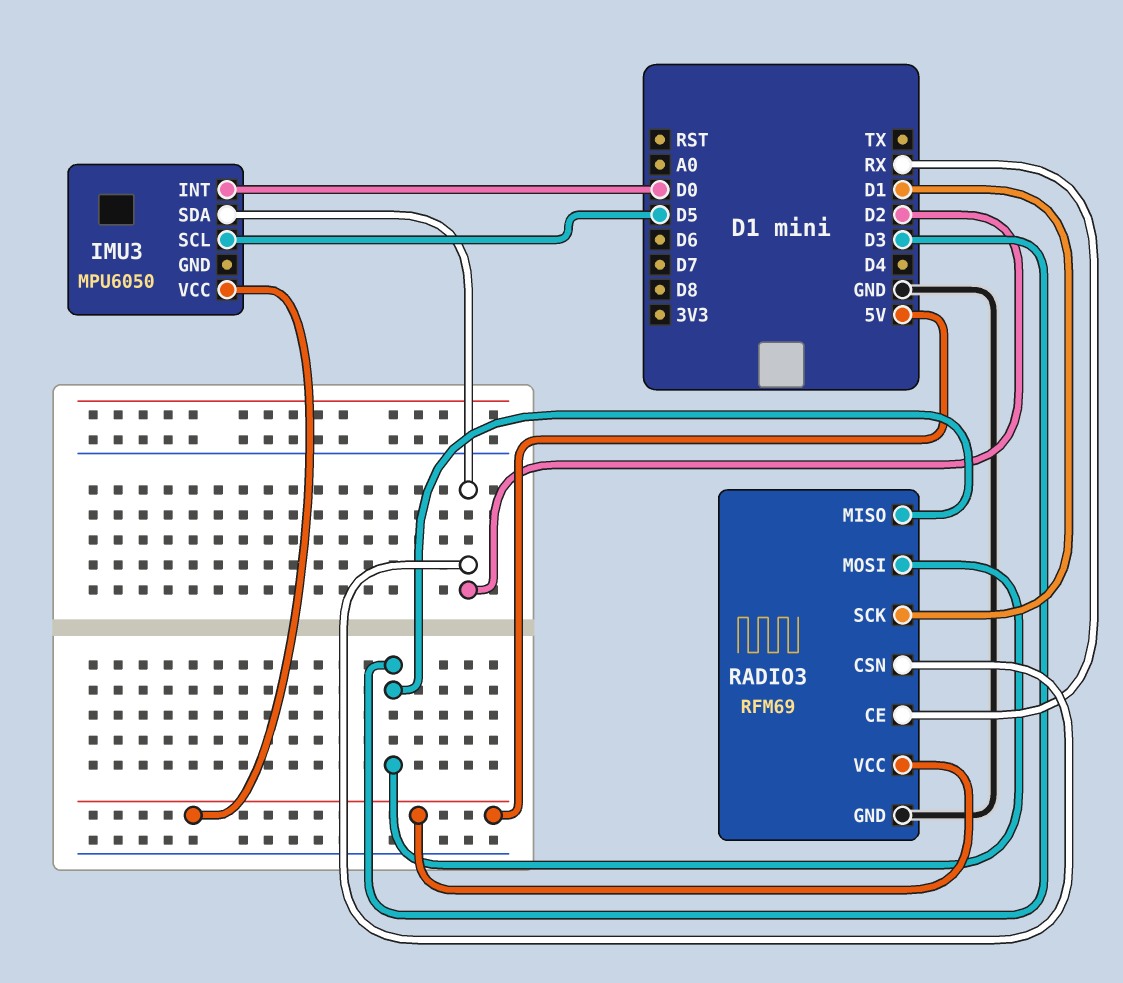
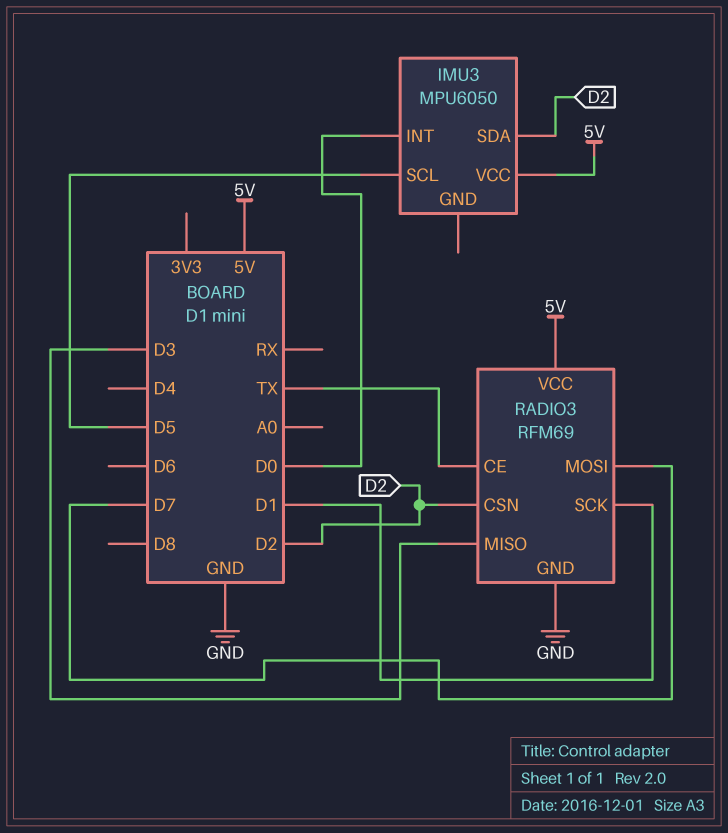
RADIO3 pin CE: RX -> TX
RADIO3 pin MOSI: D3 -> D7

